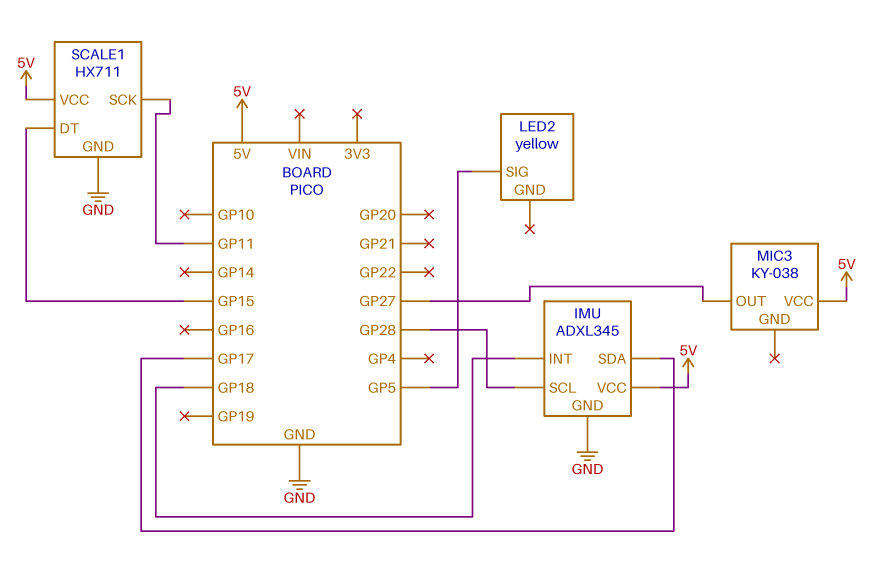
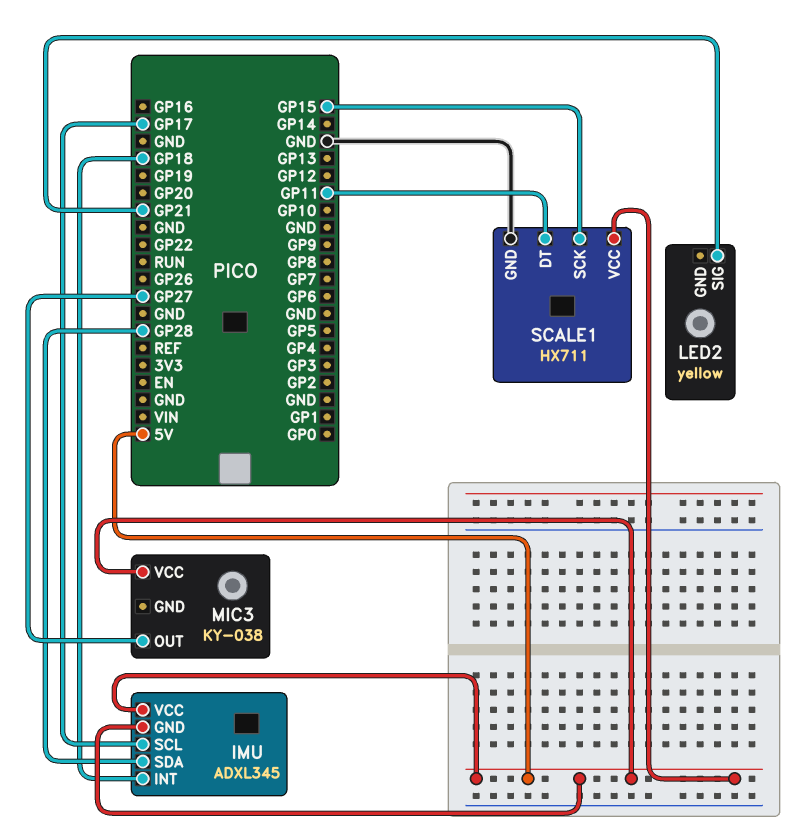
IMU pin GND: GND -> 5V
IMU pin SCL: GP28 -> GP17
IMU pin SDA: GP17 -> GP28
LED2 pin SIG: GP5 -> GP21
SCALE1 pin DT: GP15 -> GP11
SCALE1 pin SCK: GP11 -> GP15

